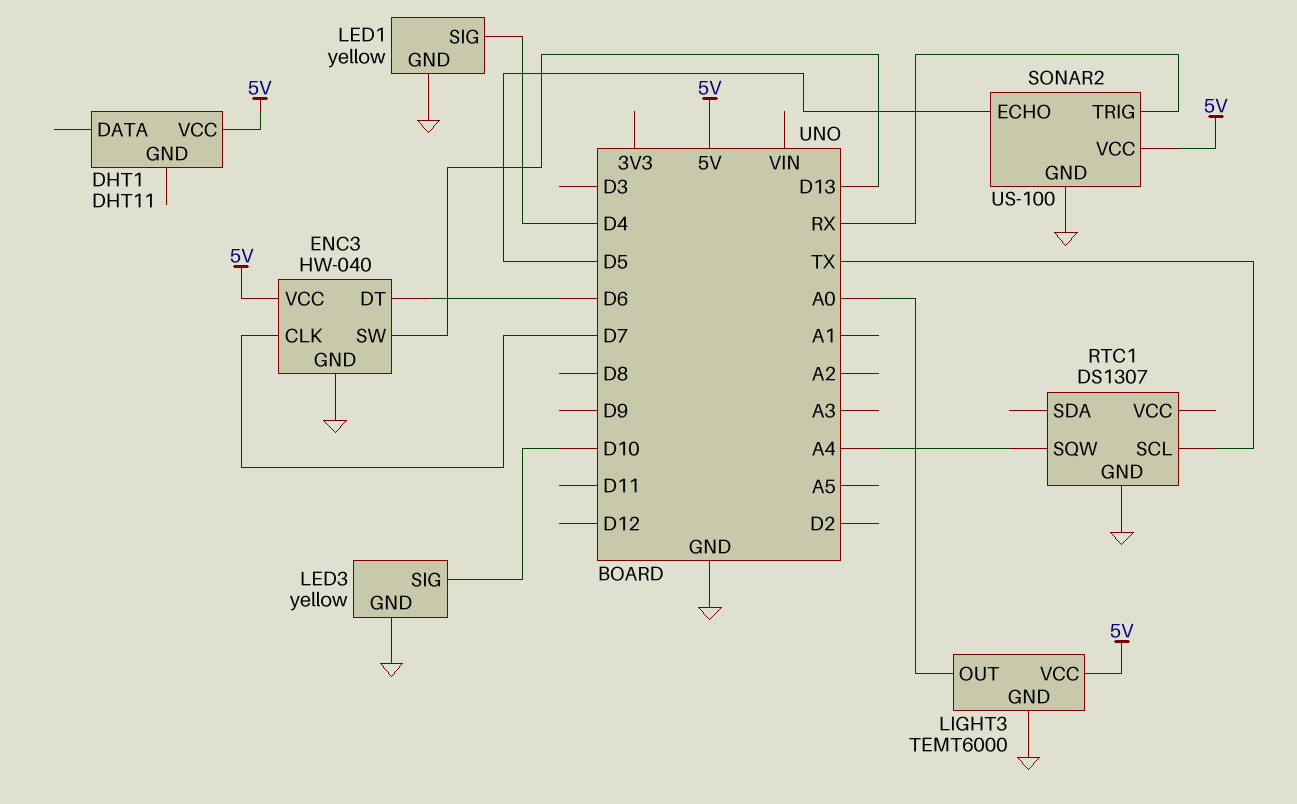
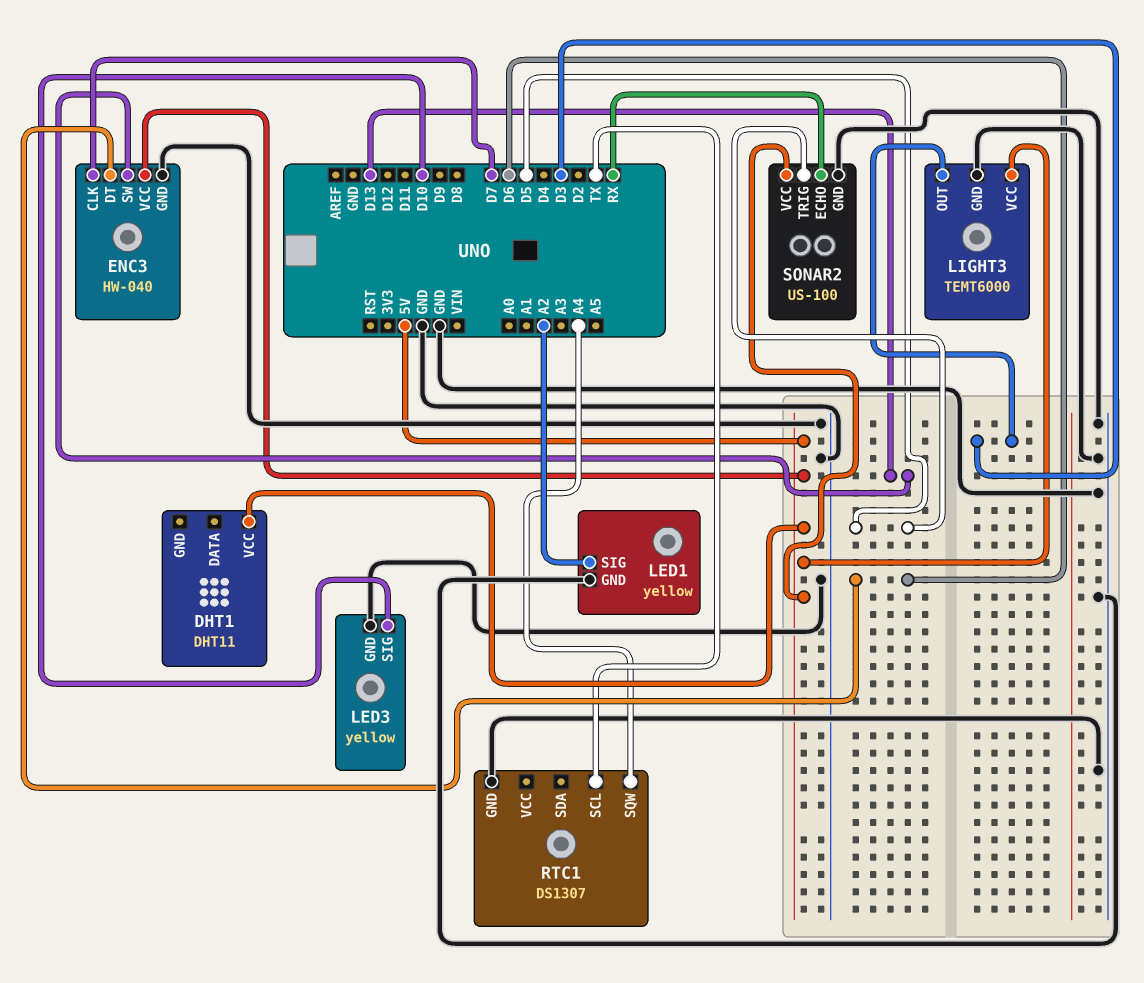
LED1 pin SIG: D4 -> A2
LIGHT3 pin OUT: A0 -> D3
SONAR2 pin ECHO: D5 -> RX
SONAR2 pin TRIG: RX -> D5

